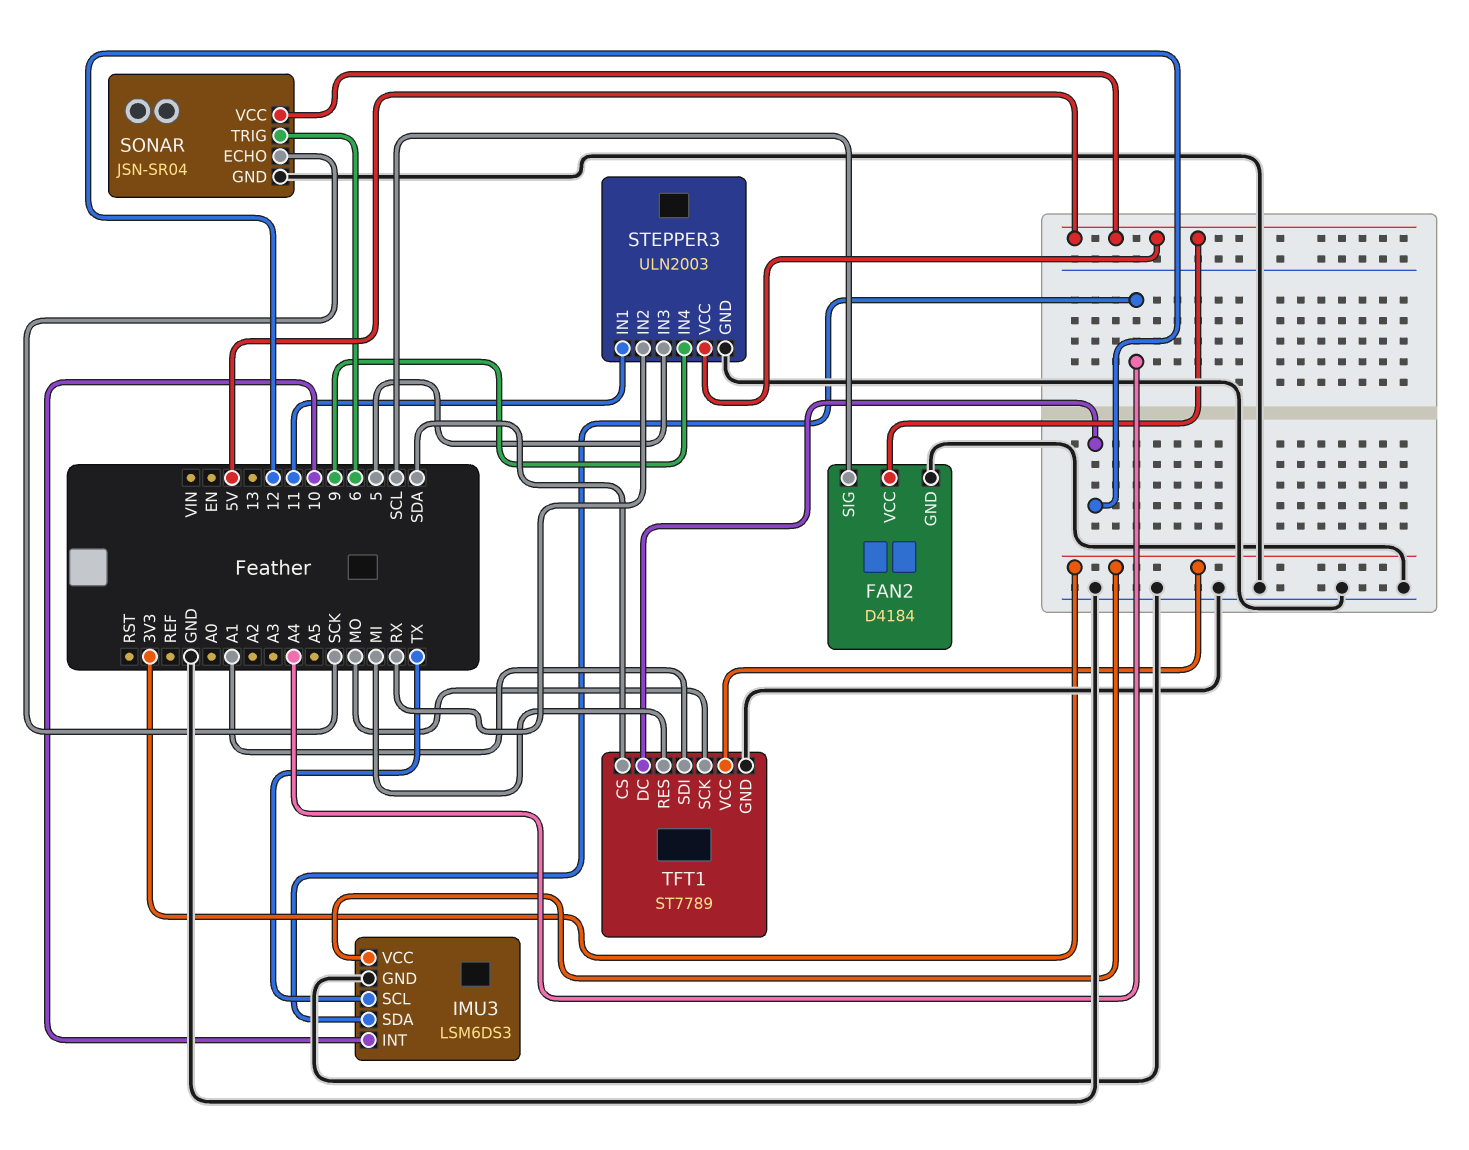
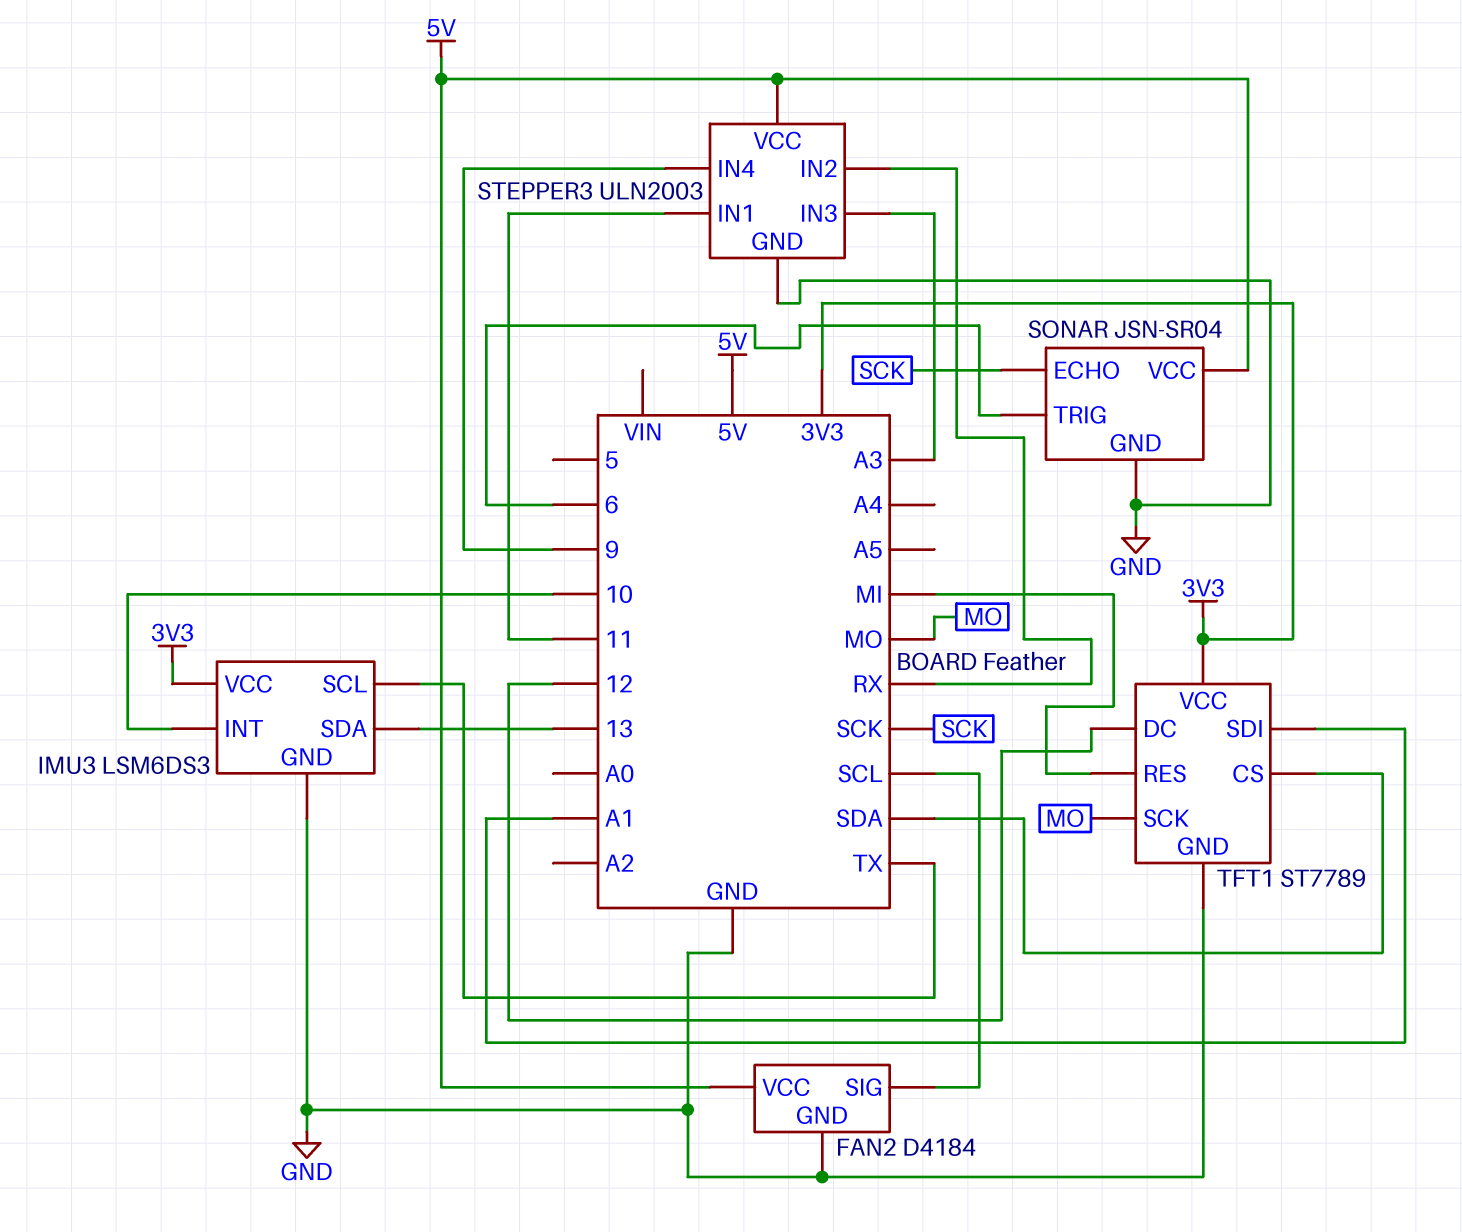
IMU3 pin SDA: A4 -> 13
STEPPER3 pin IN3: 5 -> A3

